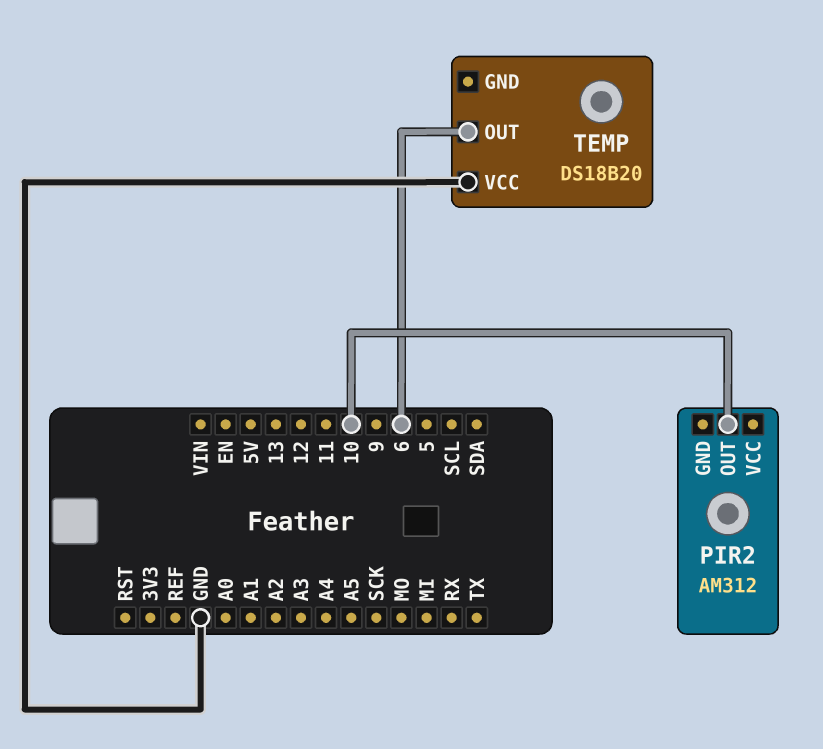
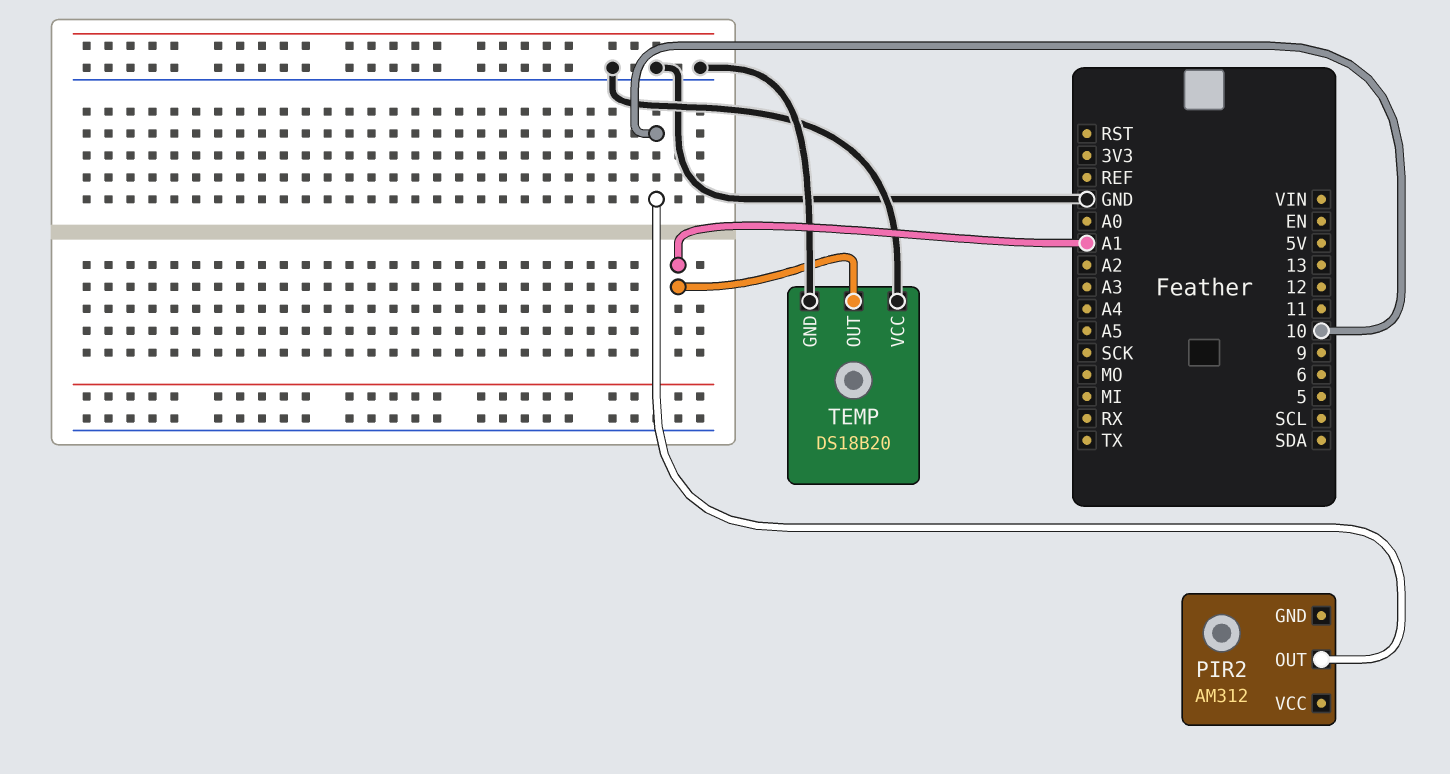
TEMP pin GND: none -> GND
TEMP pin OUT: 6 -> A1

